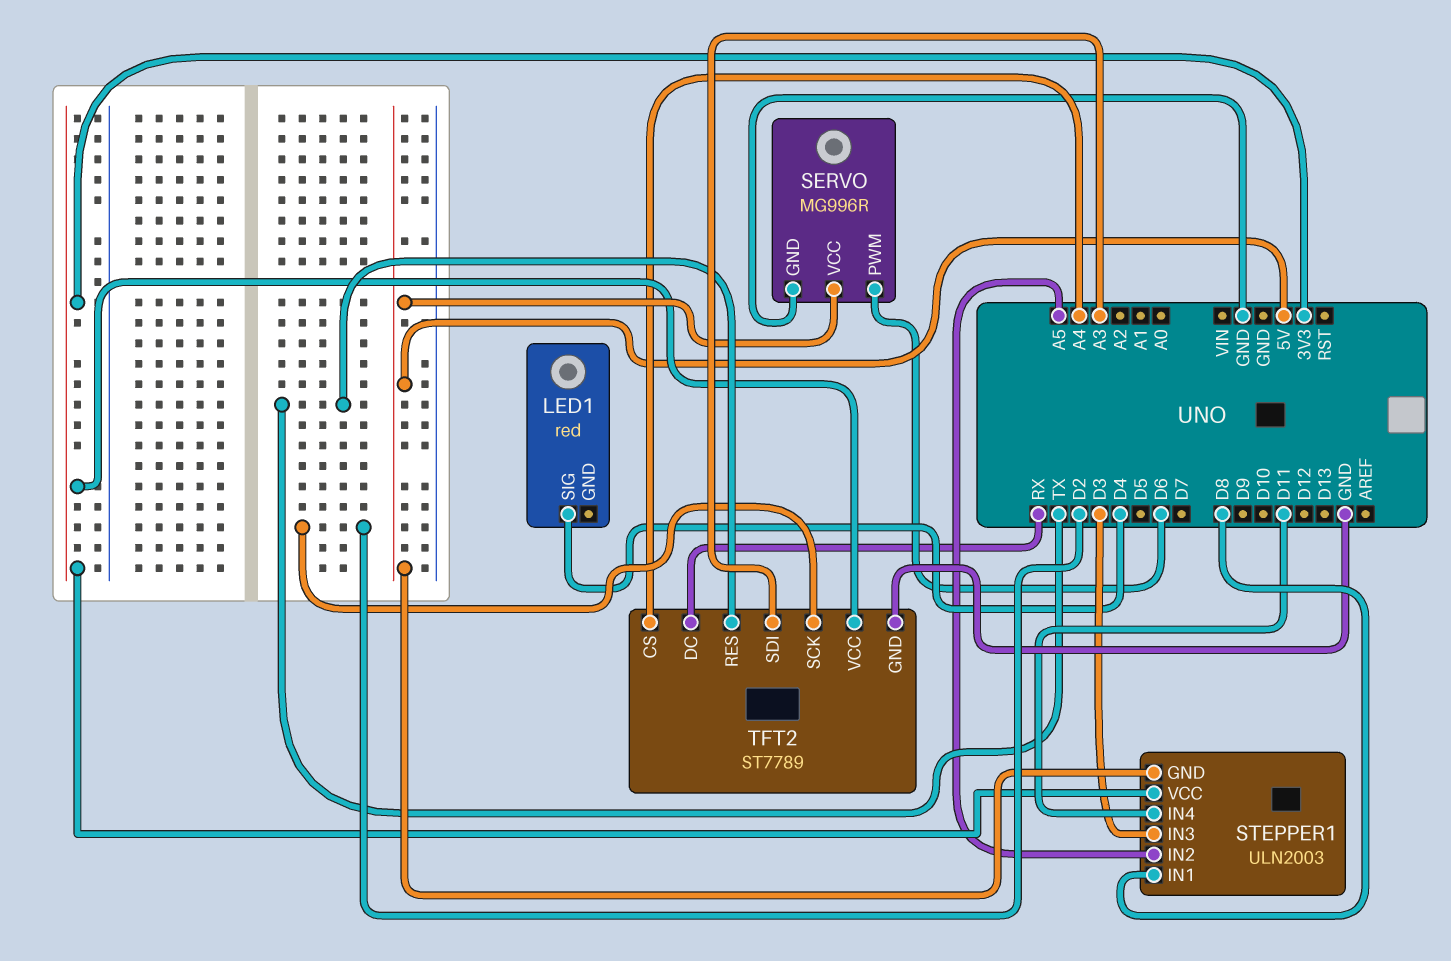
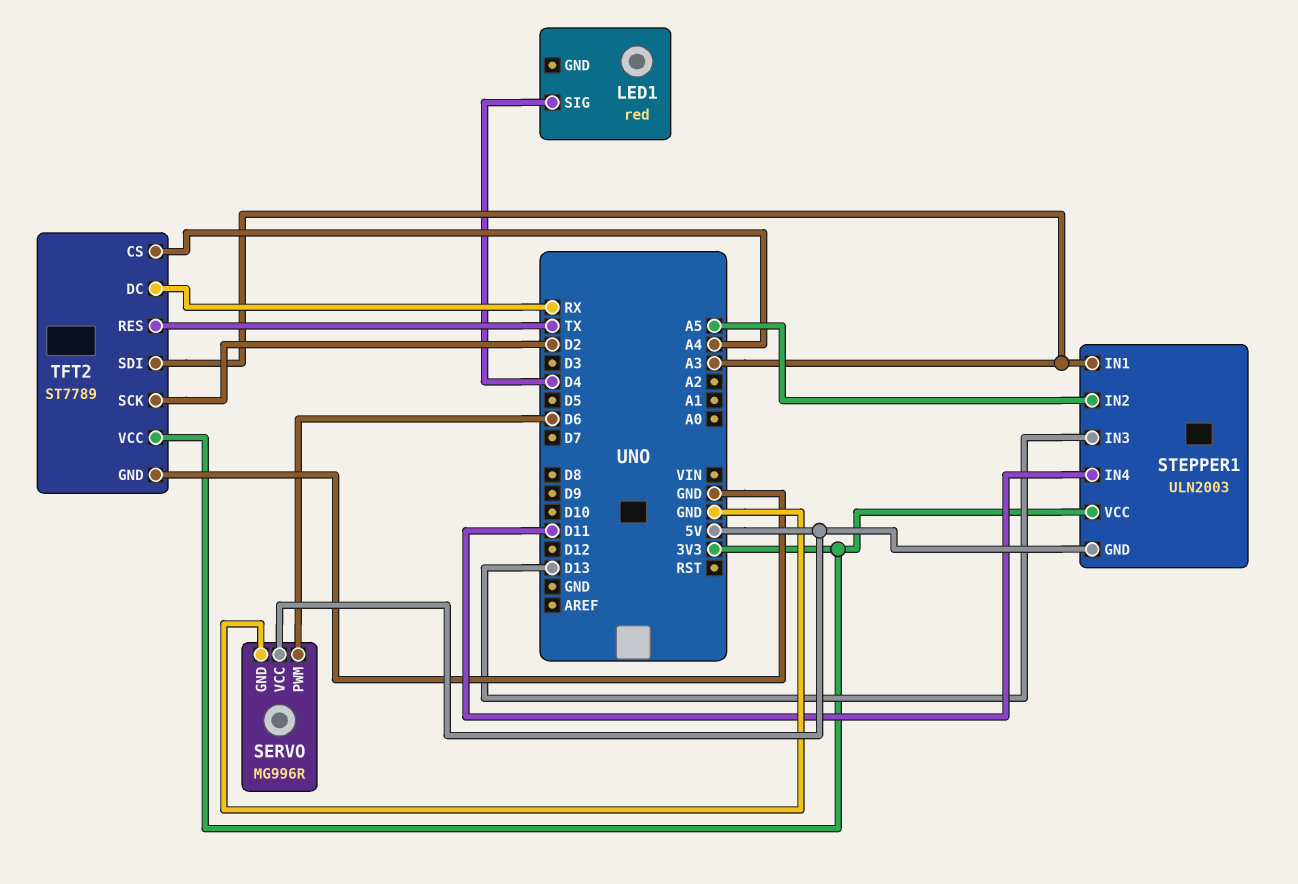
STEPPER1 pin IN1: D8 -> A3
STEPPER1 pin IN3: D3 -> D13

